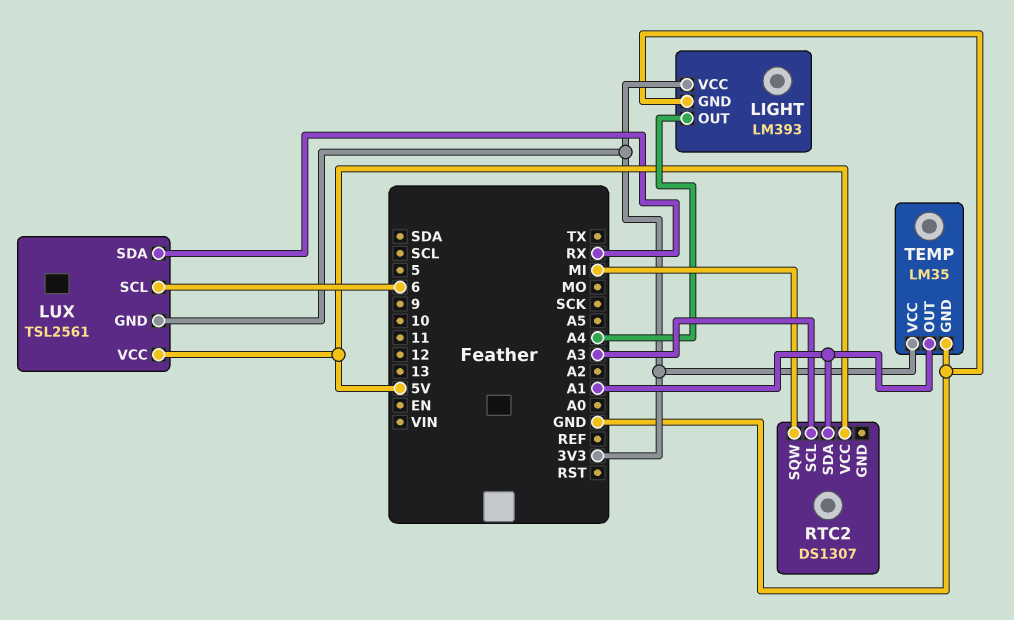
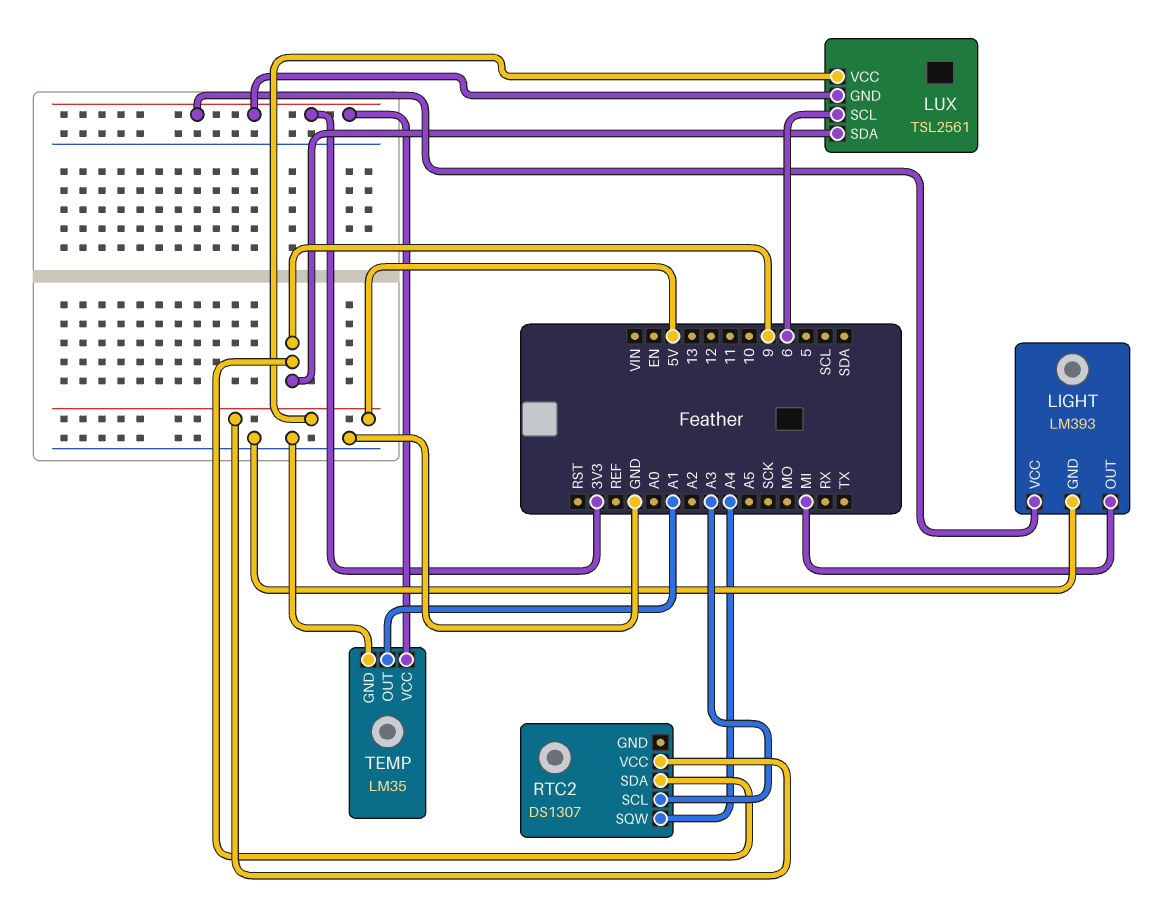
LIGHT pin OUT: A4 -> MI
LUX pin SDA: RX -> 9
RTC2 pin SDA: A1 -> 9
RTC2 pin SQW: MI -> A4

